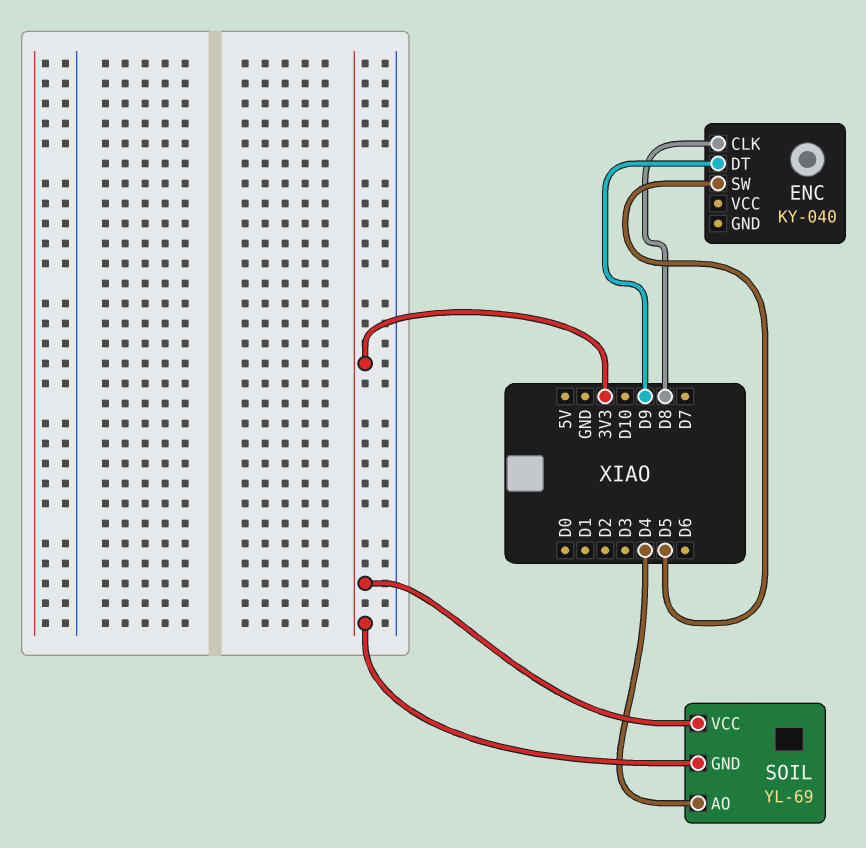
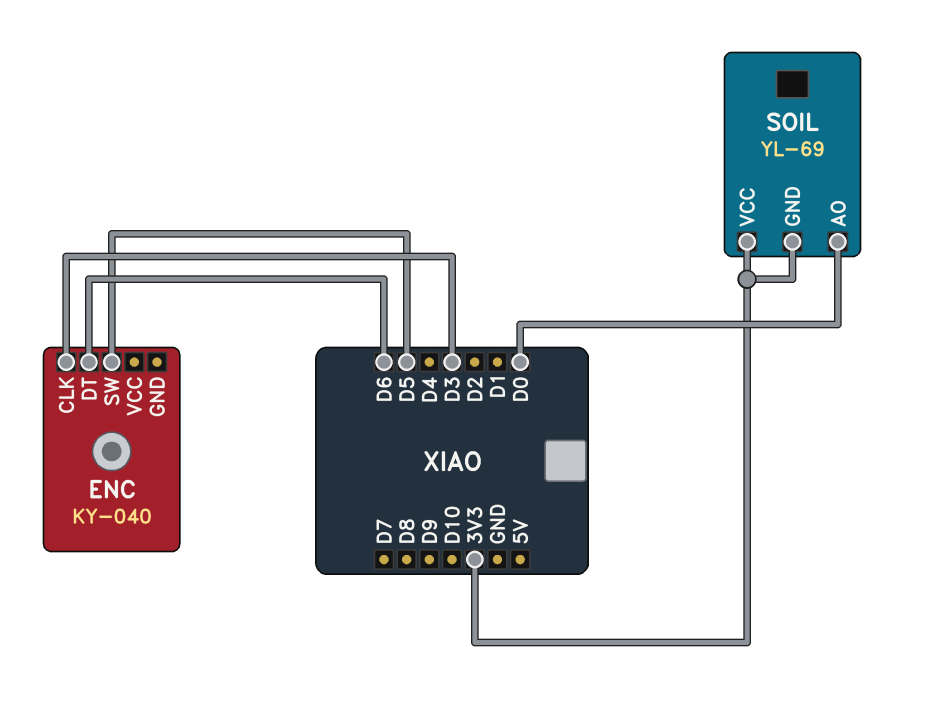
ENC pin CLK: D8 -> D3
ENC pin DT: D9 -> D6
SOIL pin AO: D4 -> D0

